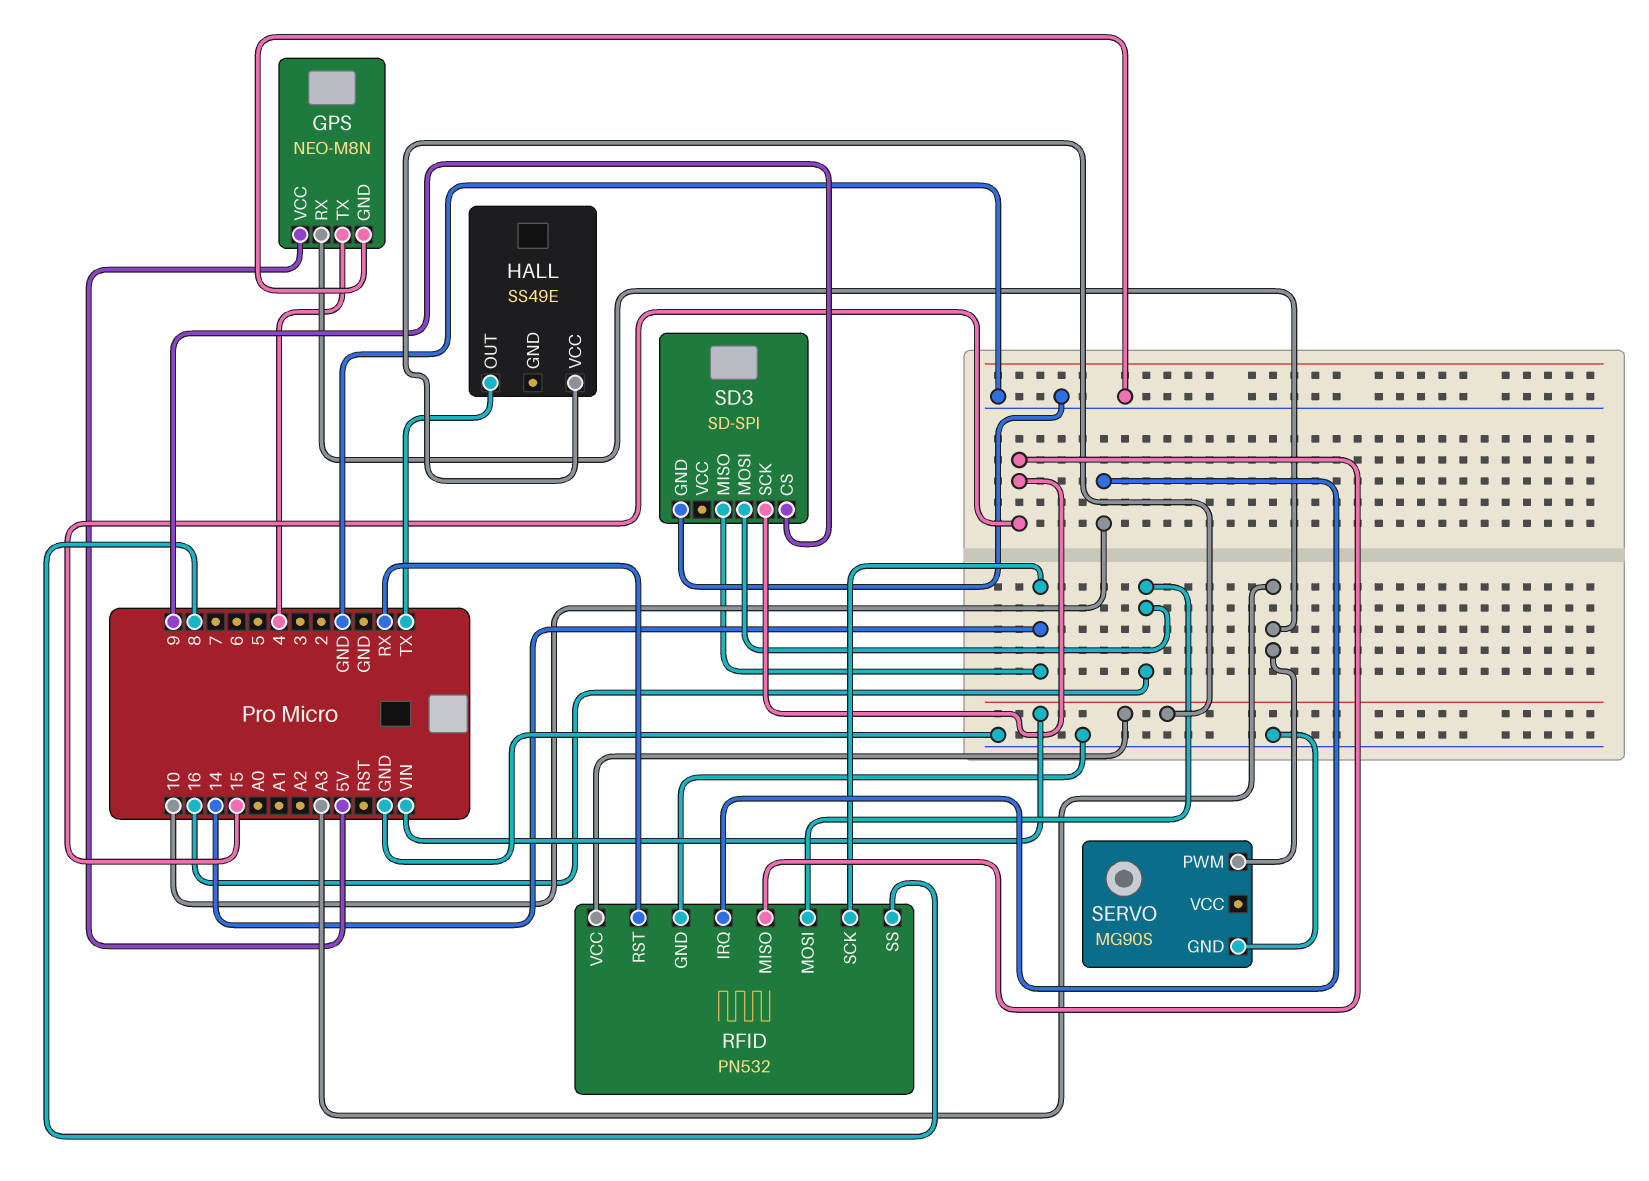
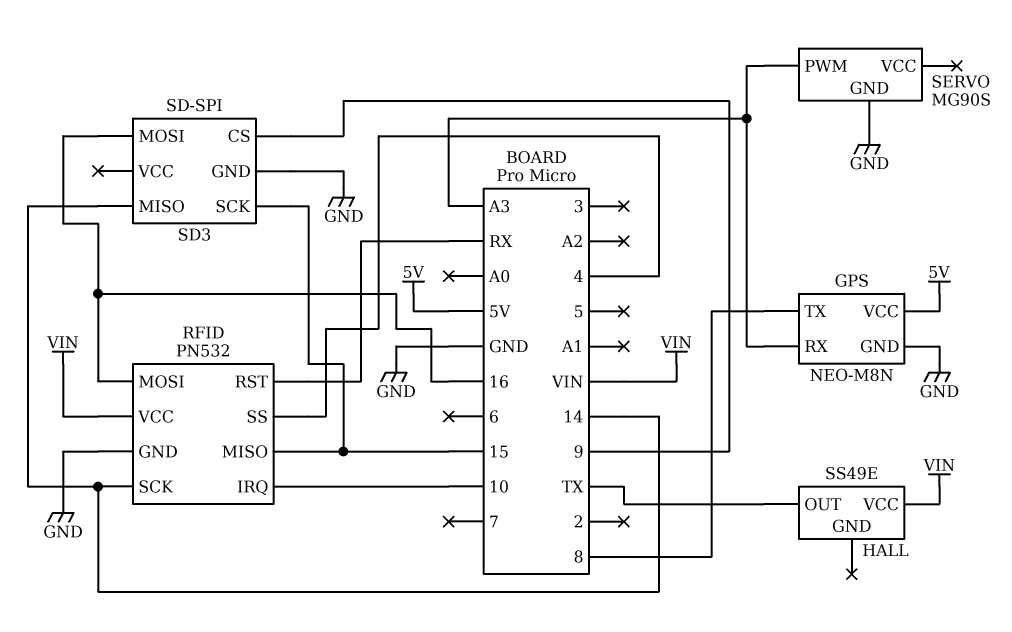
GPS pin TX: 4 -> 8
RFID pin SS: 8 -> 4

